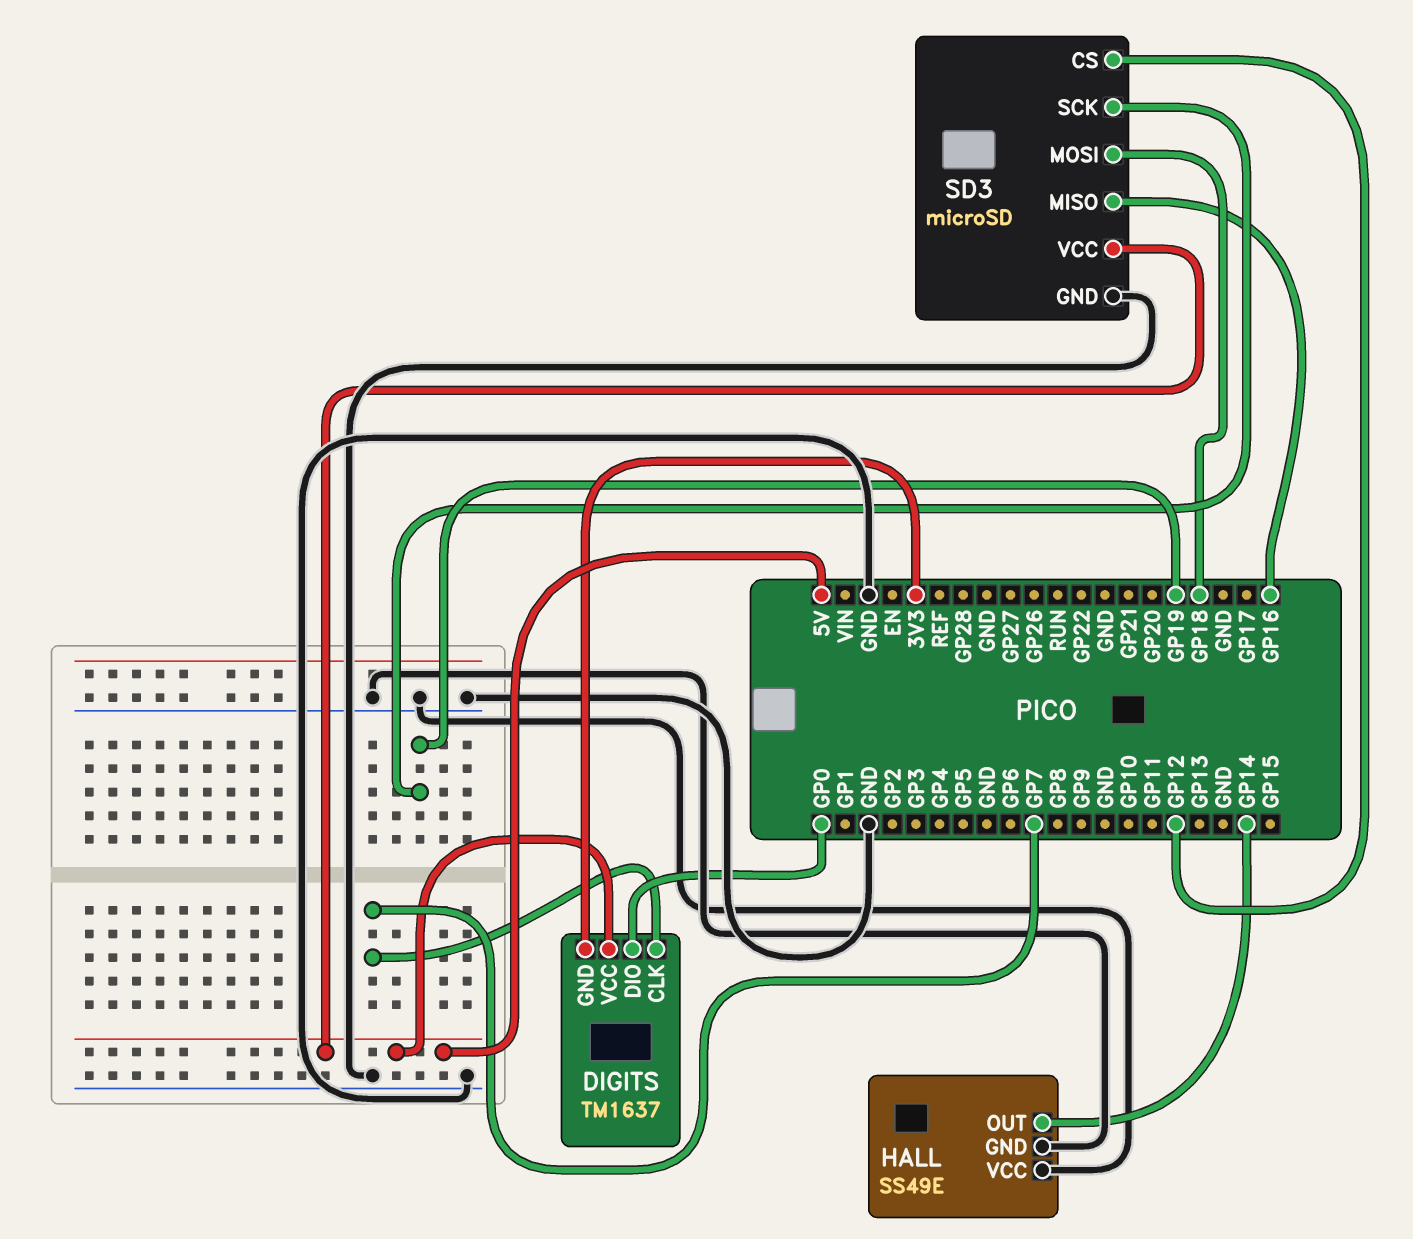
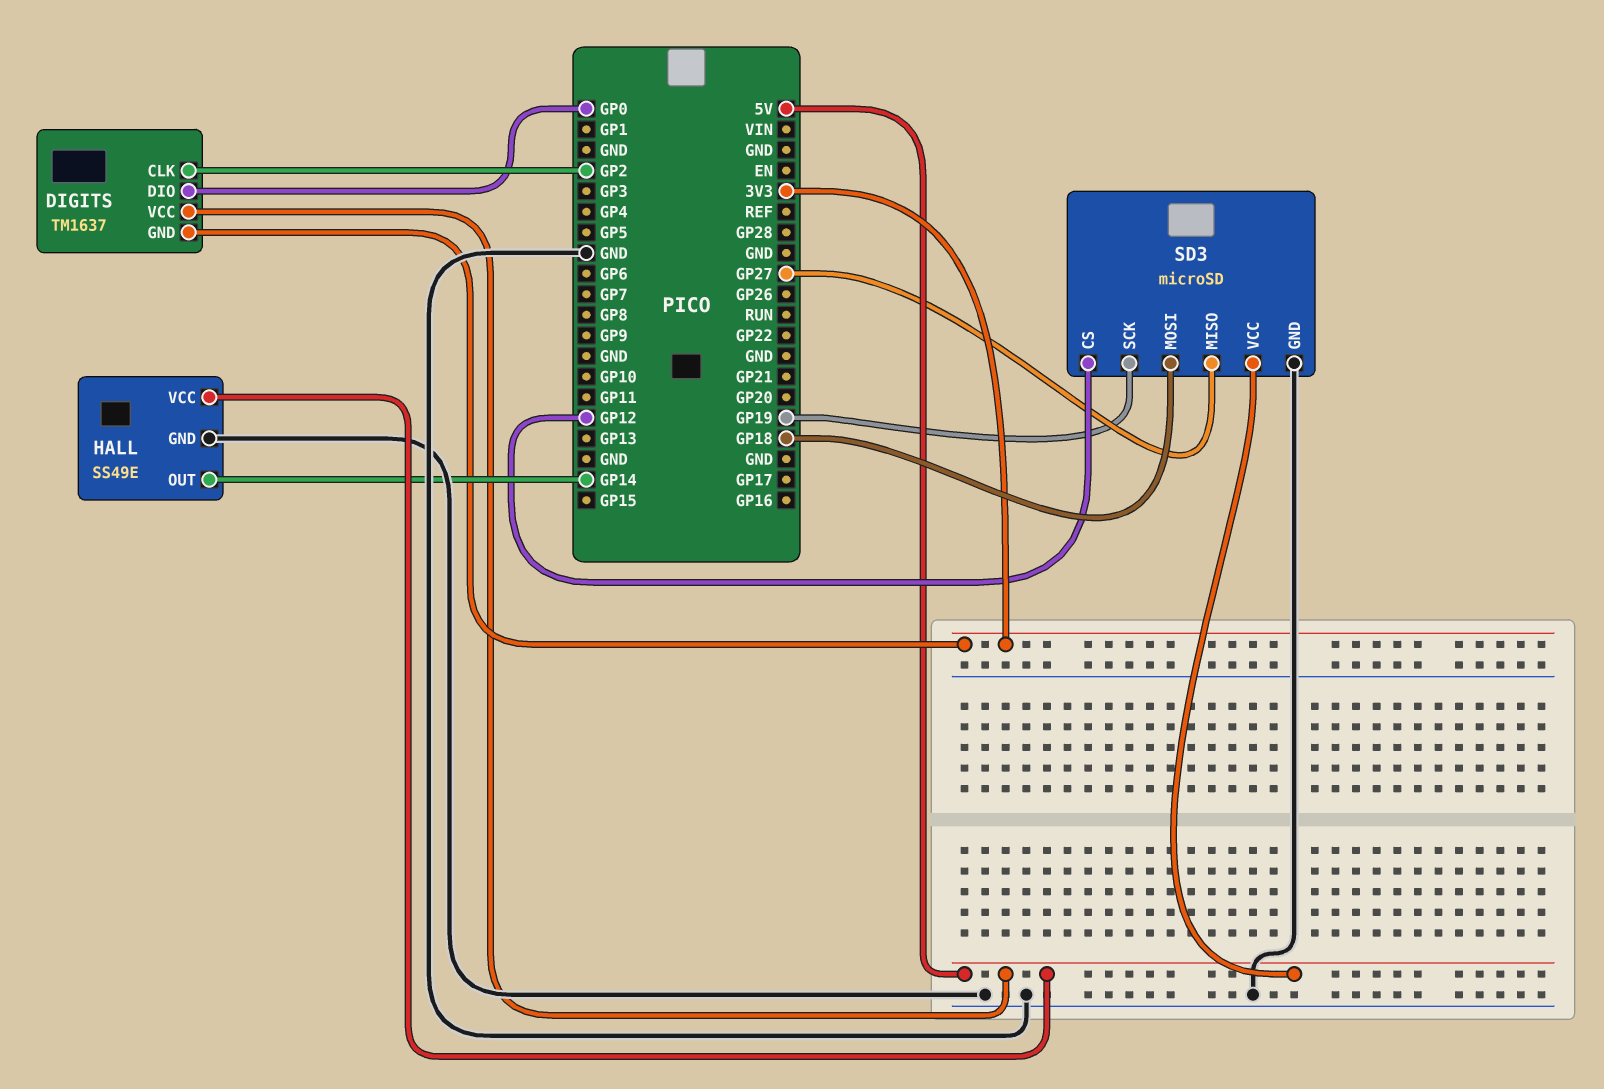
DIGITS pin CLK: GP7 -> GP2
HALL pin VCC: GND -> 5V
SD3 pin MISO: GP16 -> GP27

